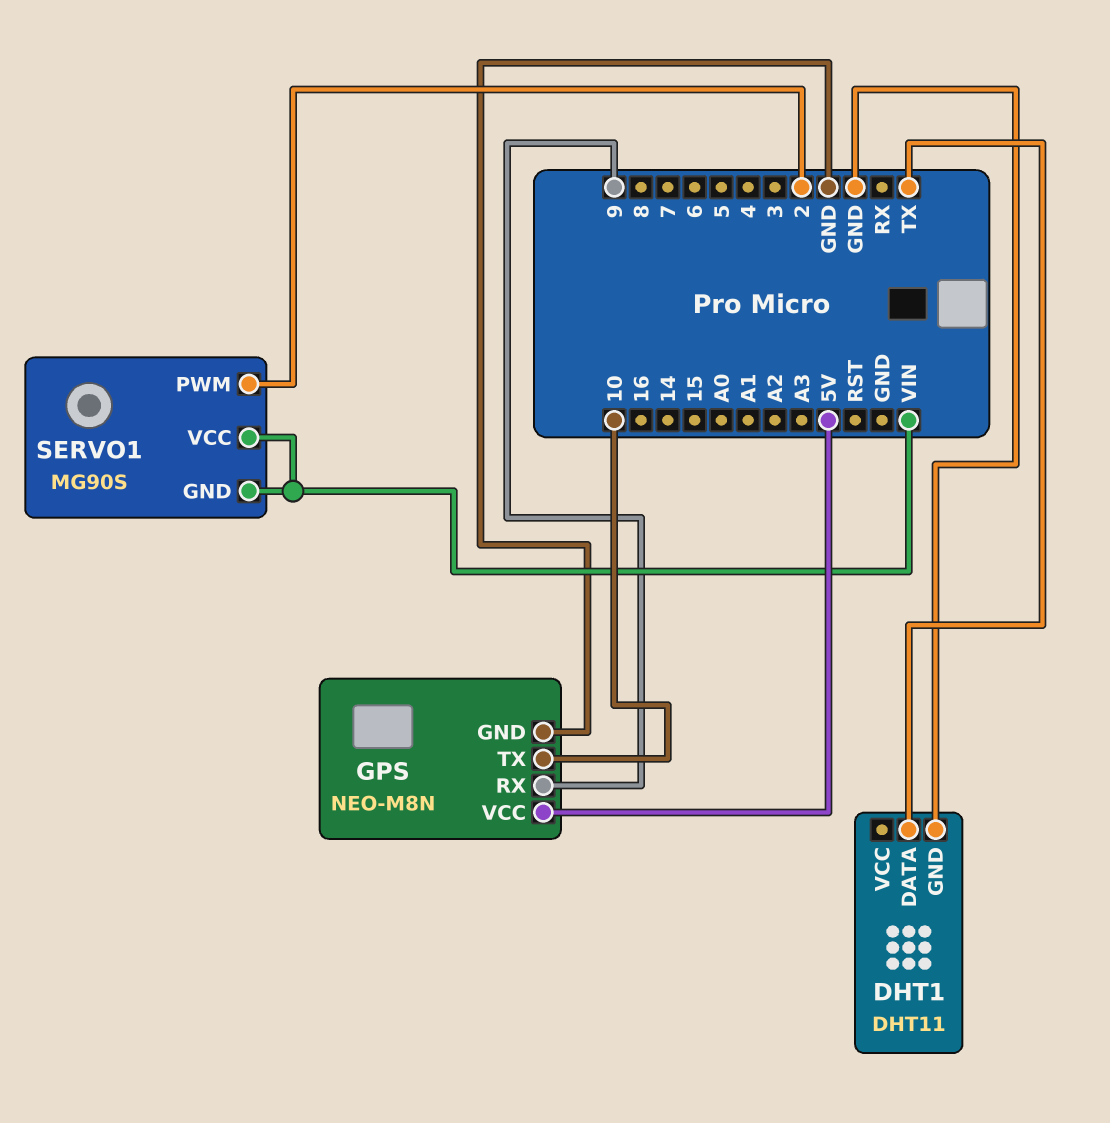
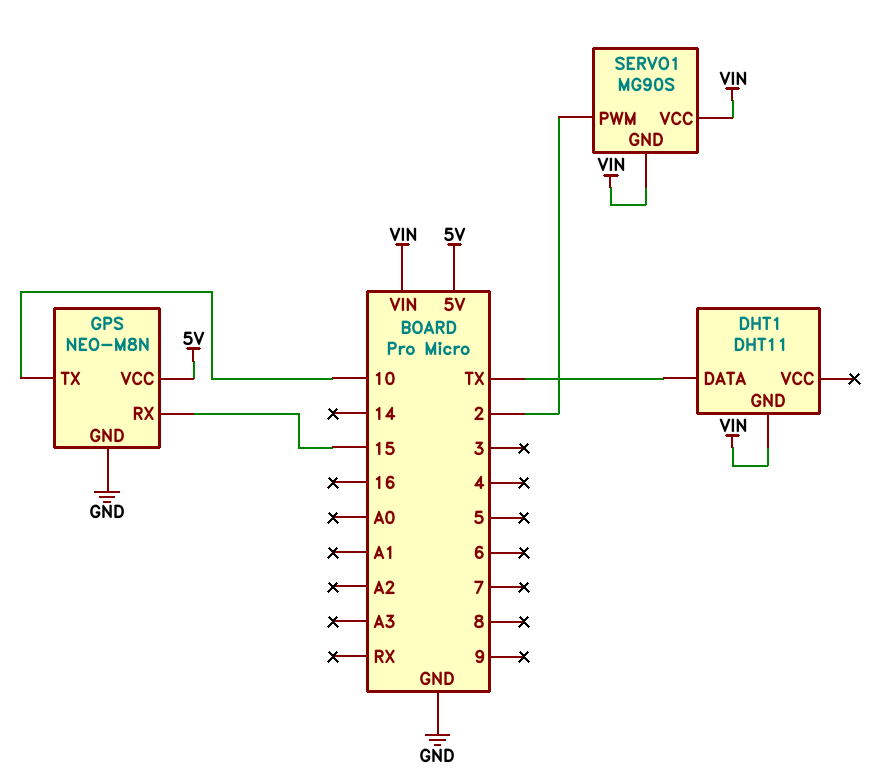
DHT1 pin GND: GND -> VIN
GPS pin RX: 9 -> 15

